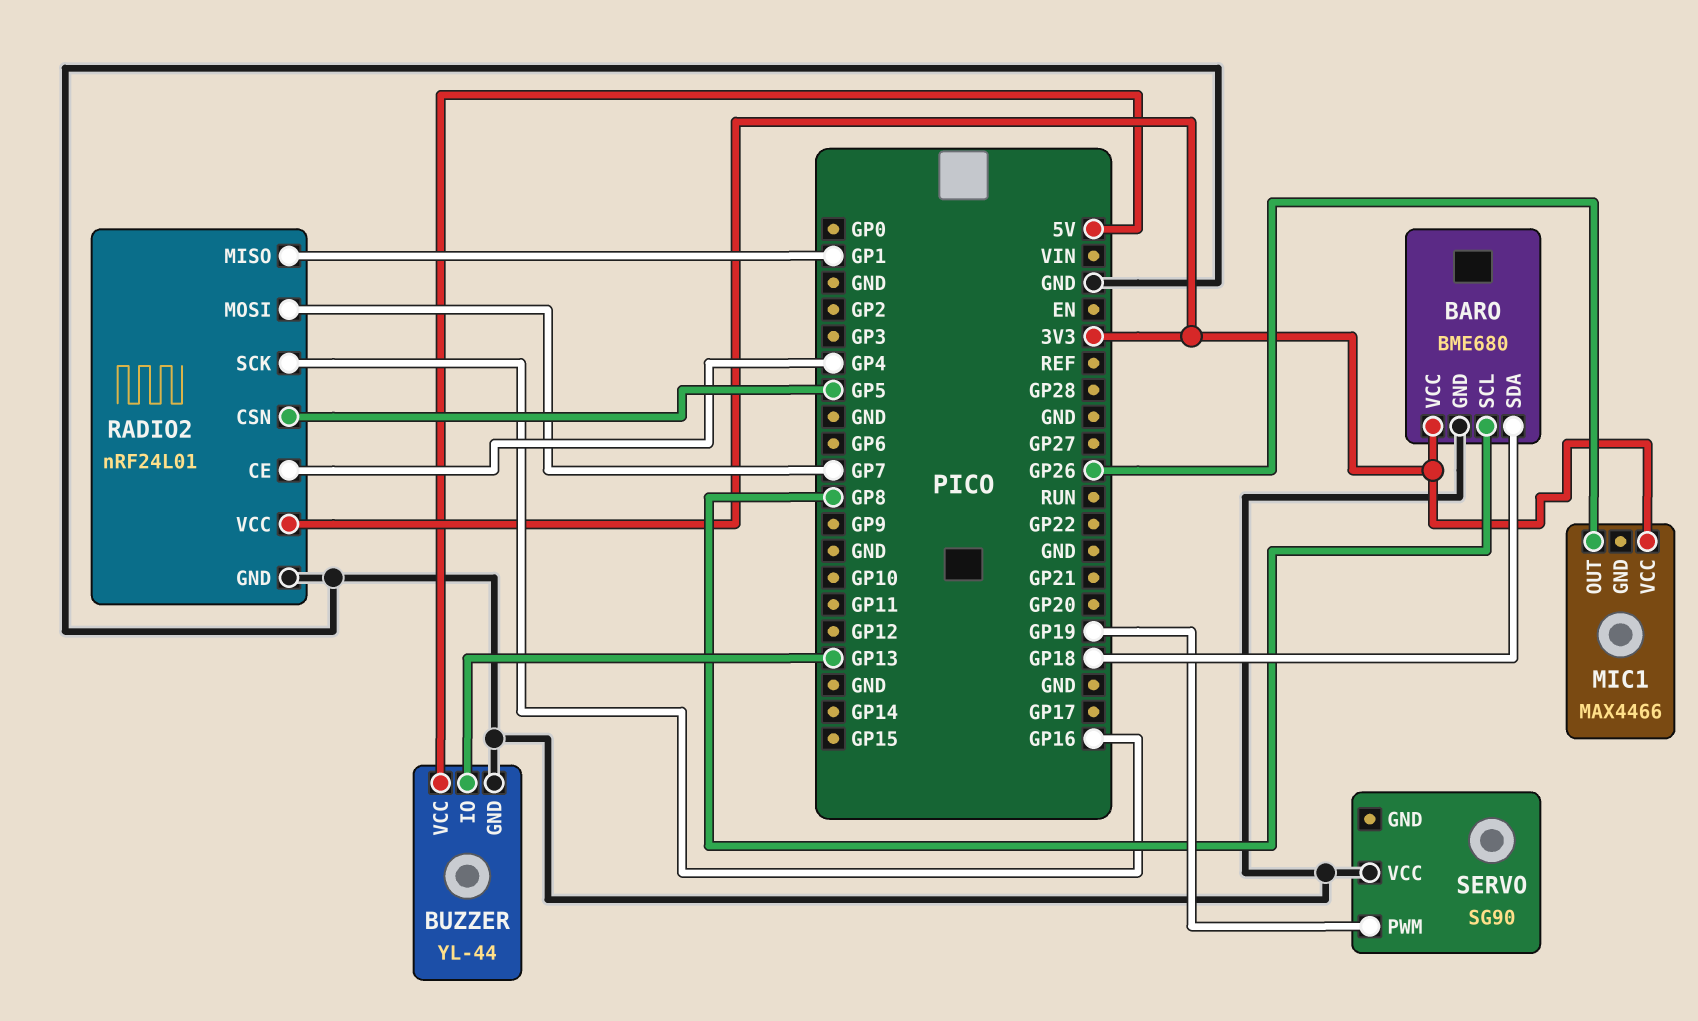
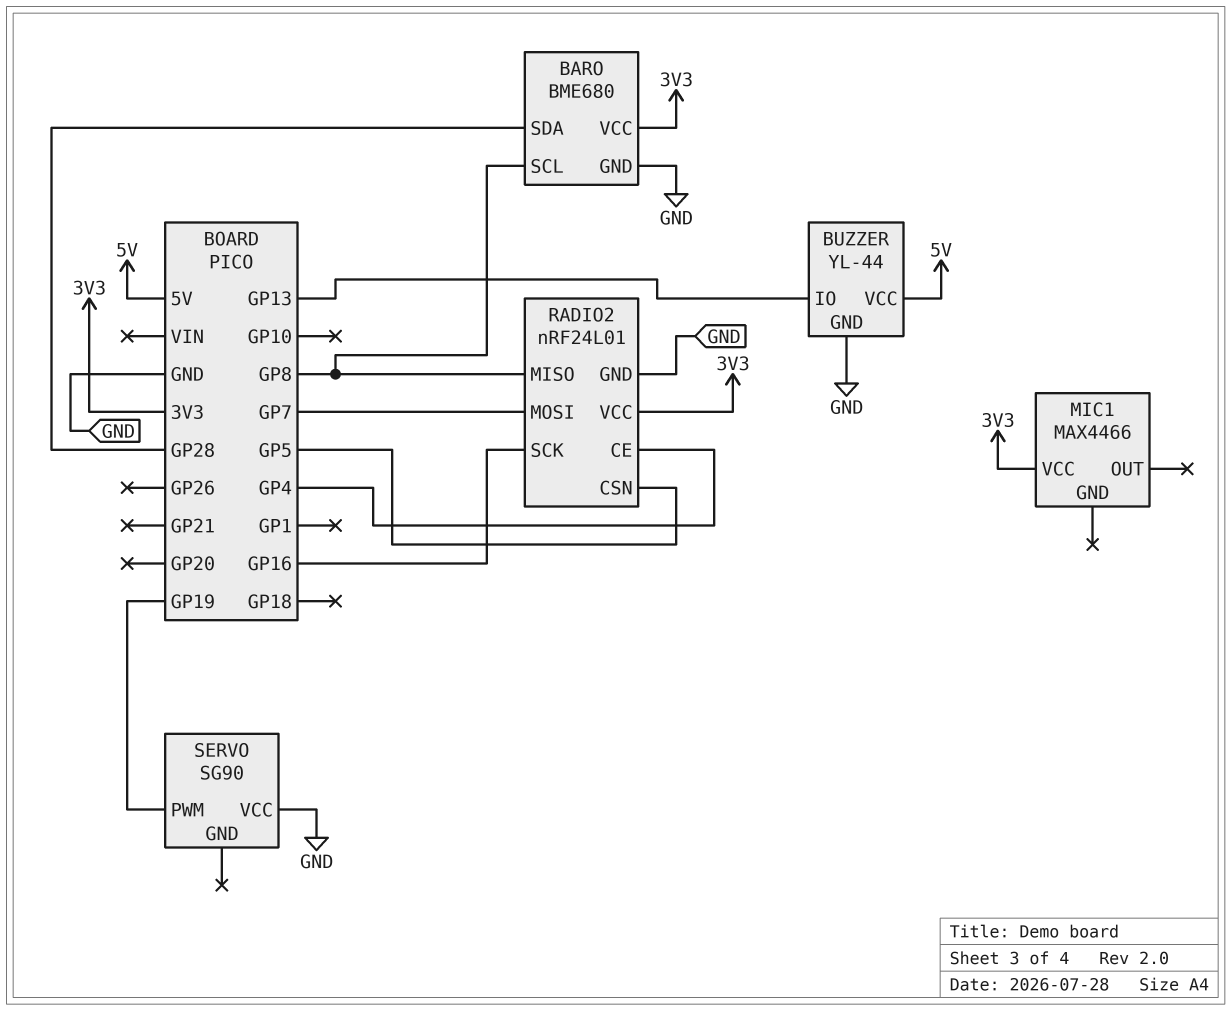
BARO pin SDA: GP18 -> GP28
MIC1 pin OUT: GP26 -> none
RADIO2 pin MISO: GP1 -> GP8

